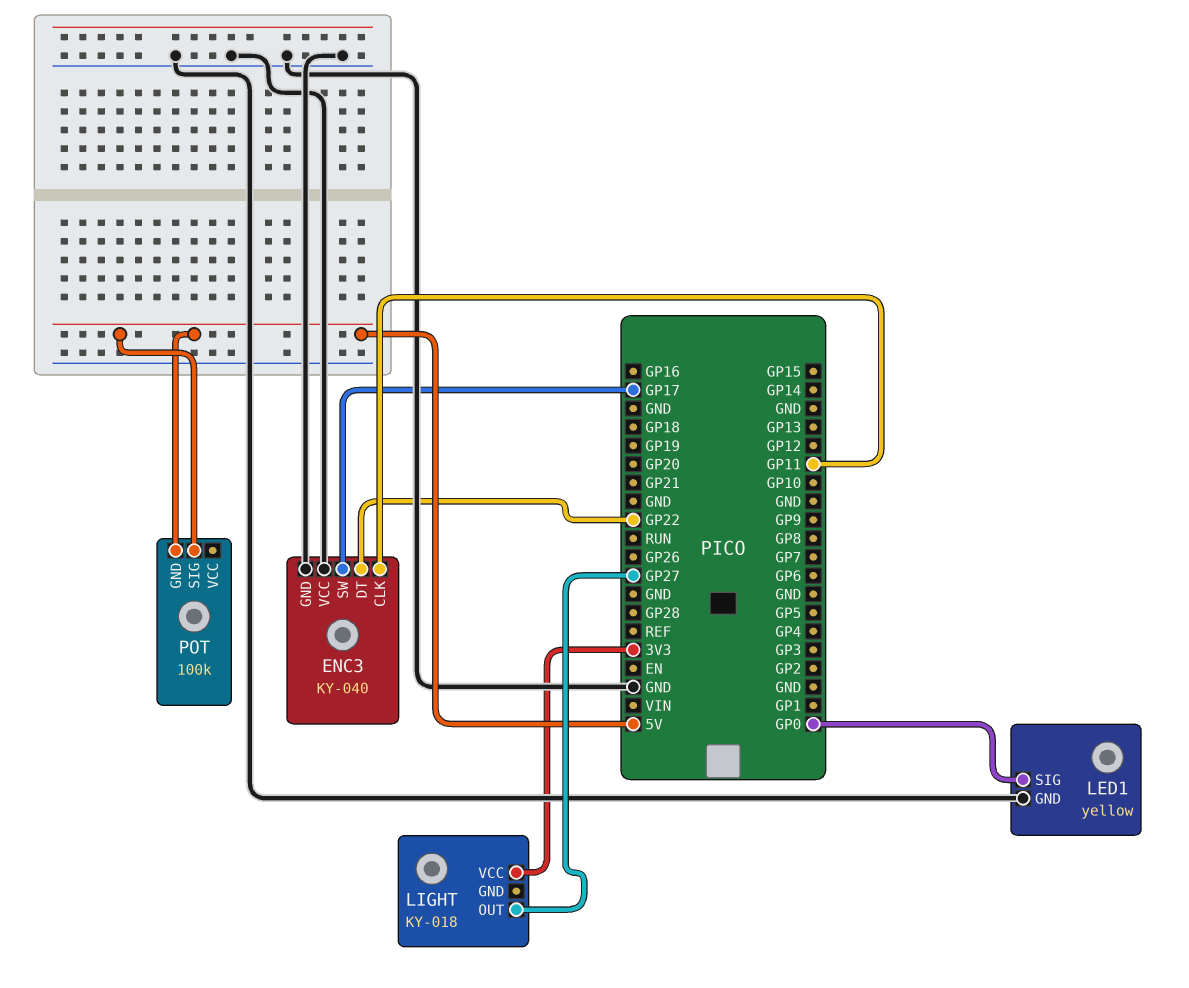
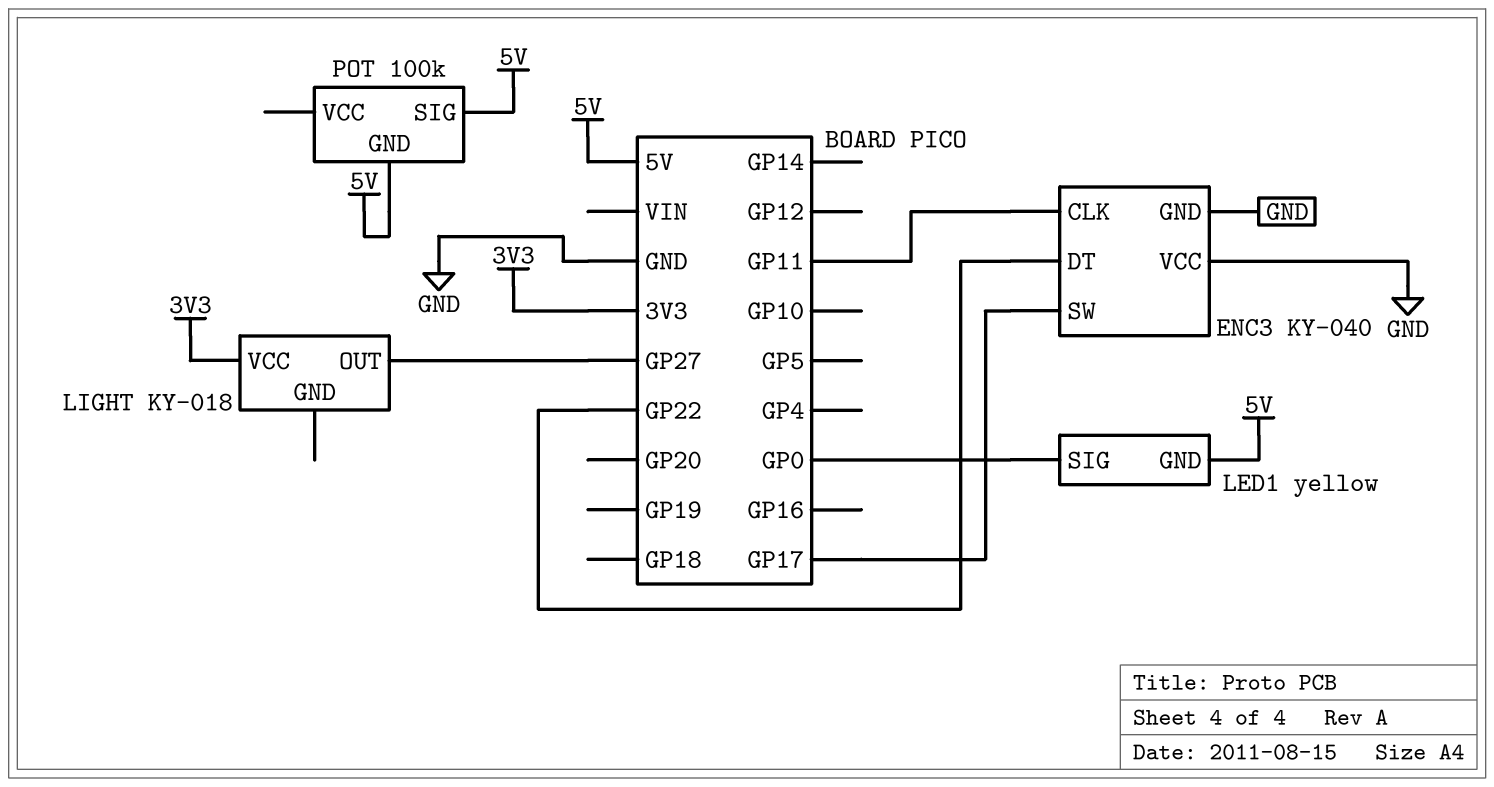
LED1 pin GND: GND -> 5V

